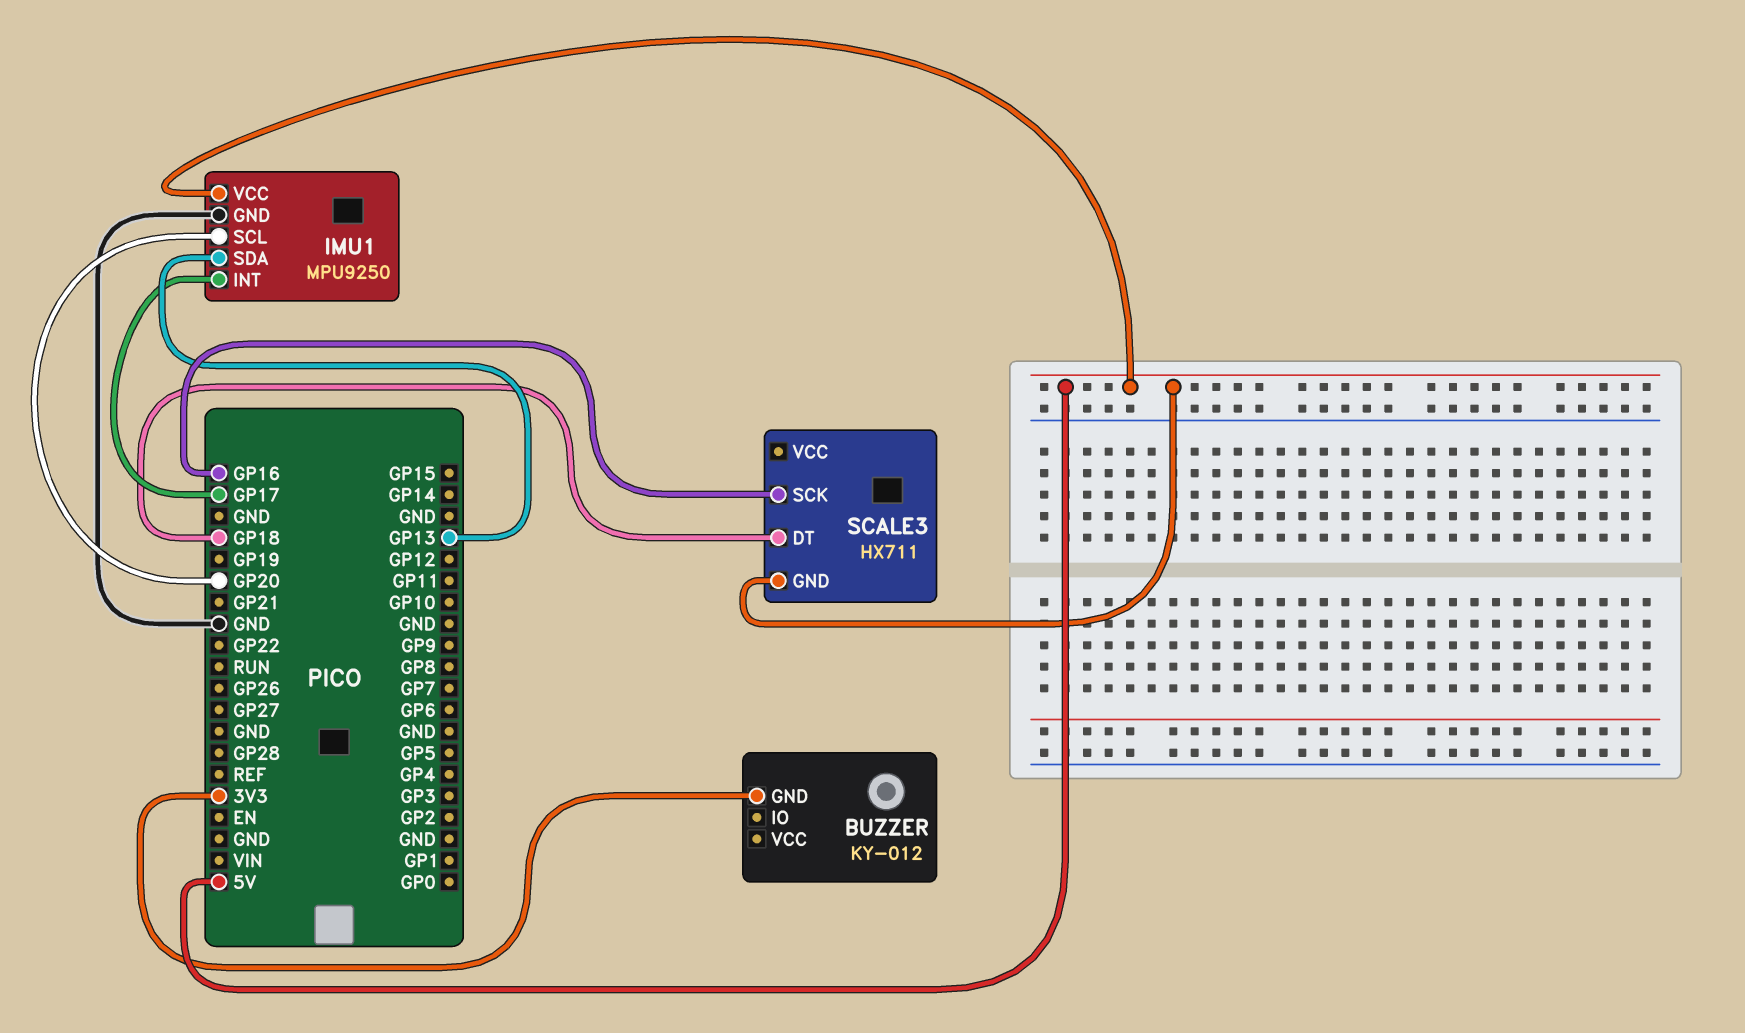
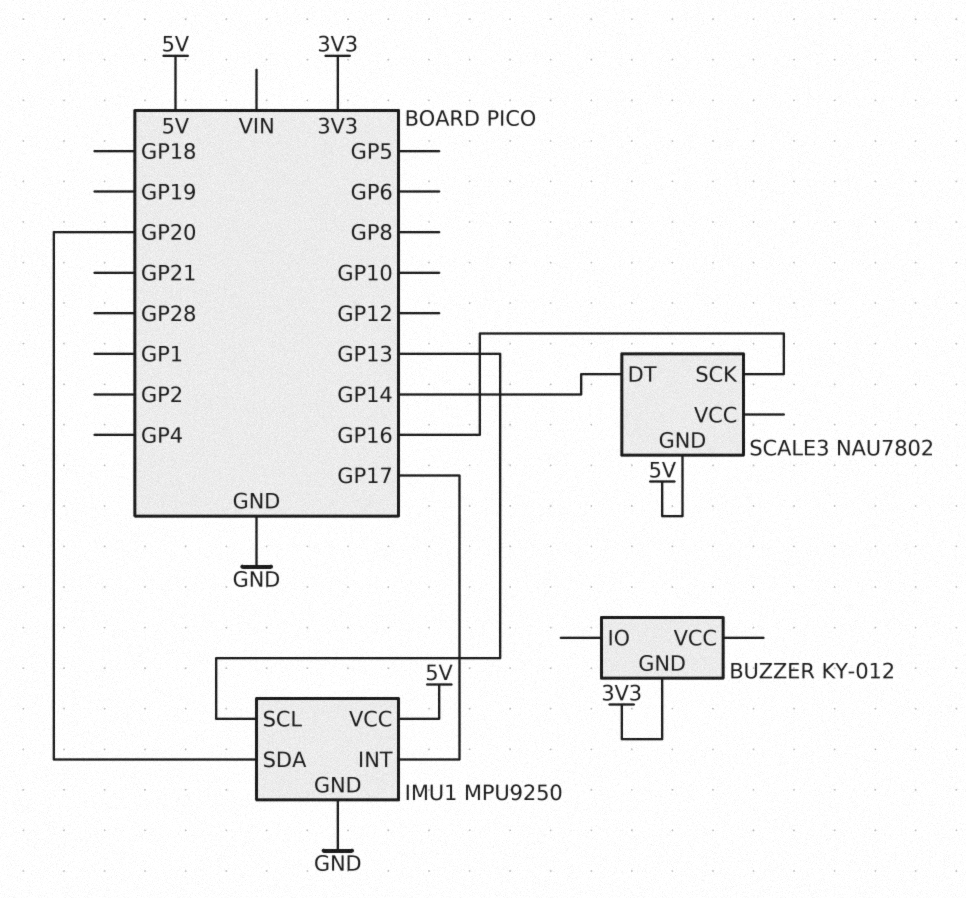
IMU1 pin SCL: GP20 -> GP13
IMU1 pin SDA: GP13 -> GP20
SCALE3: HX711 -> NAU7802
SCALE3 pin DT: GP18 -> GP14

